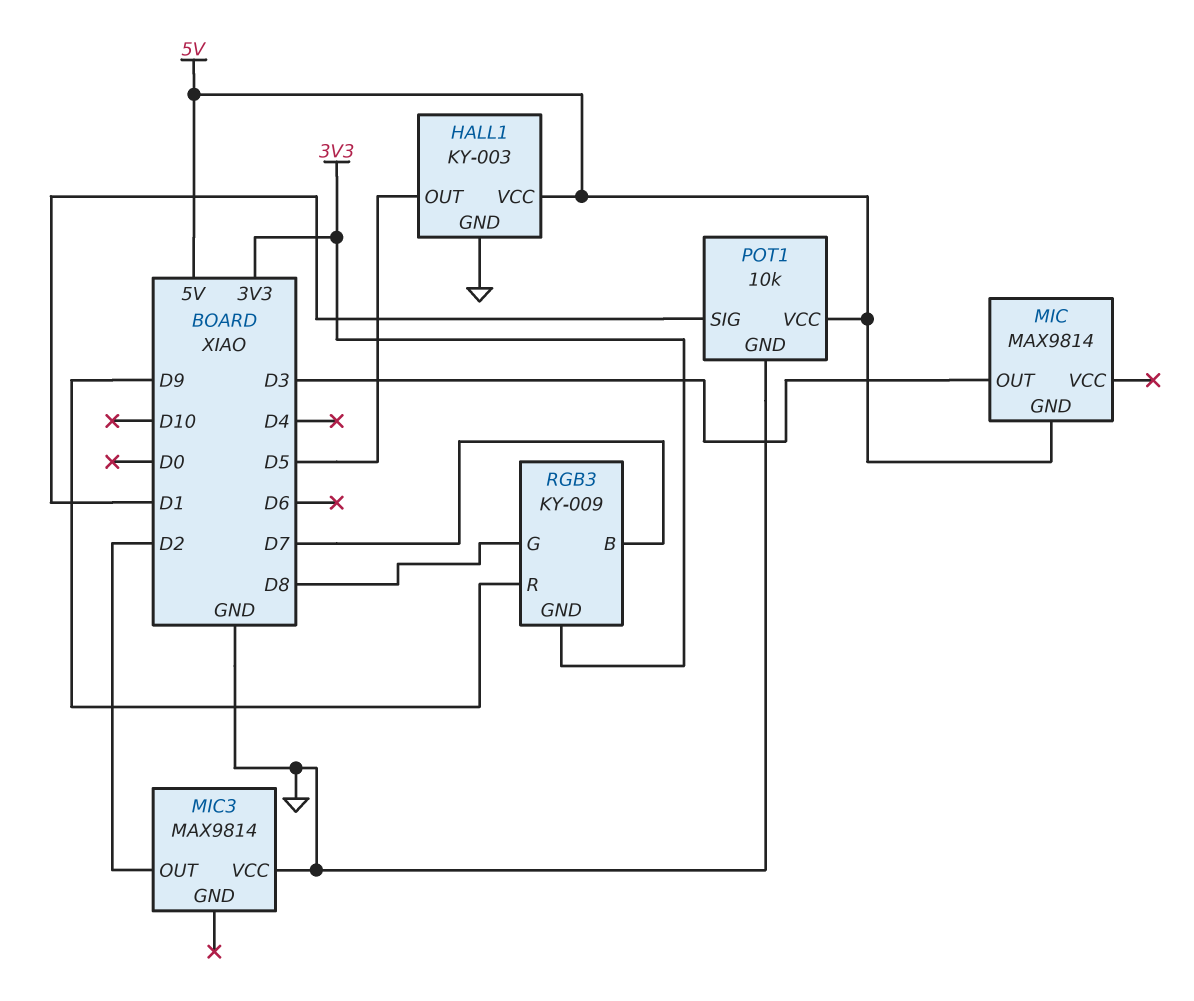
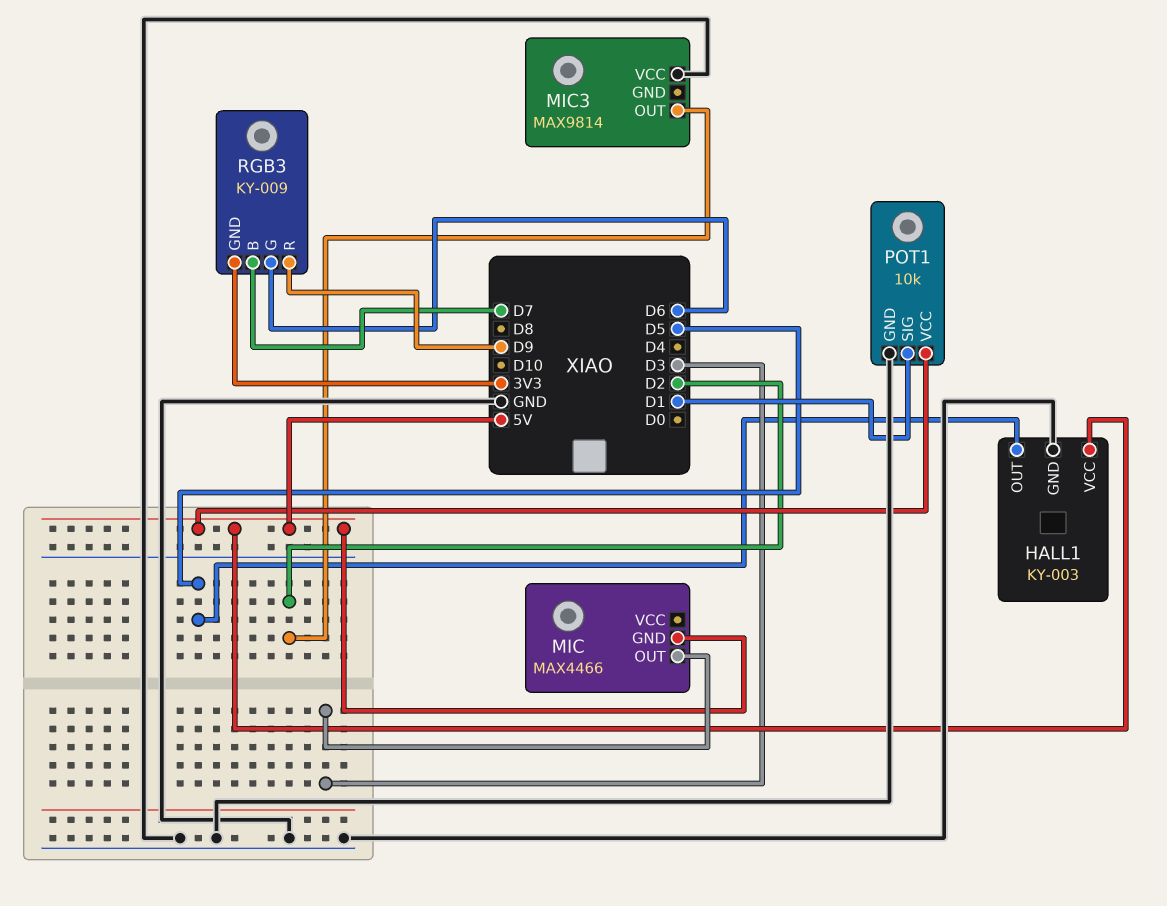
MIC: MAX9814 -> MAX4466
RGB3 pin G: D8 -> D6

